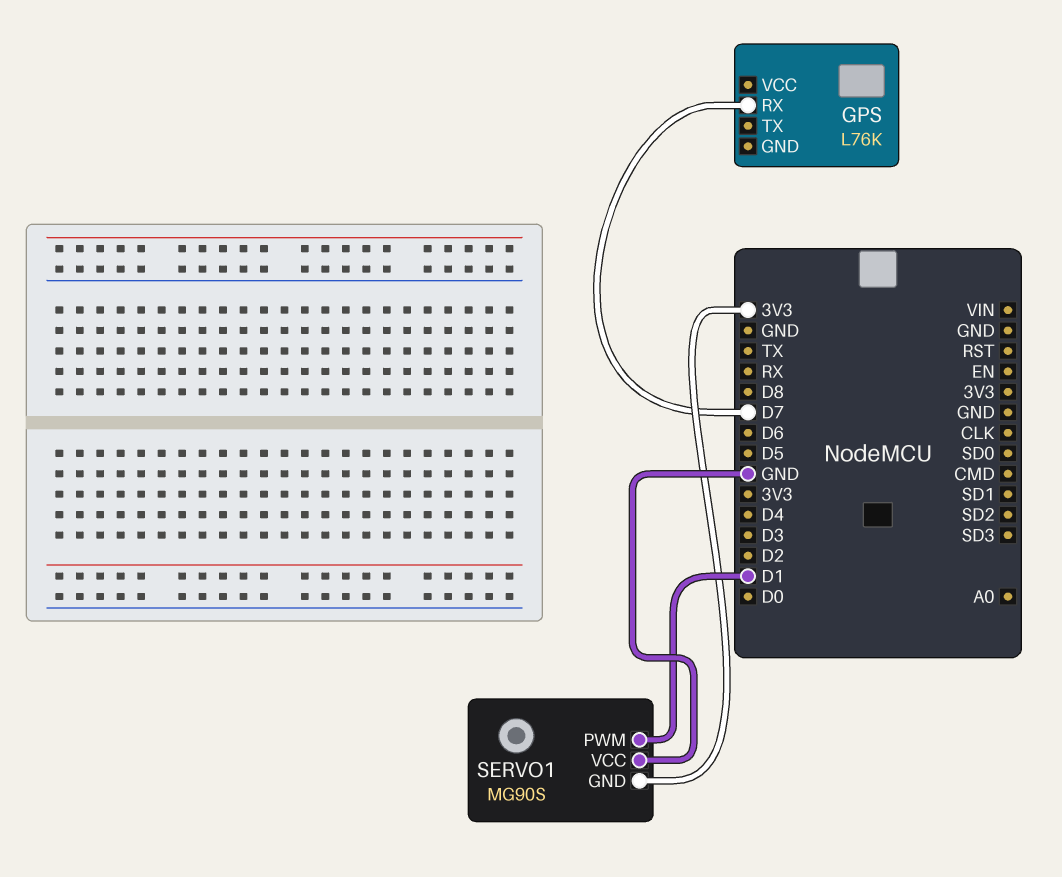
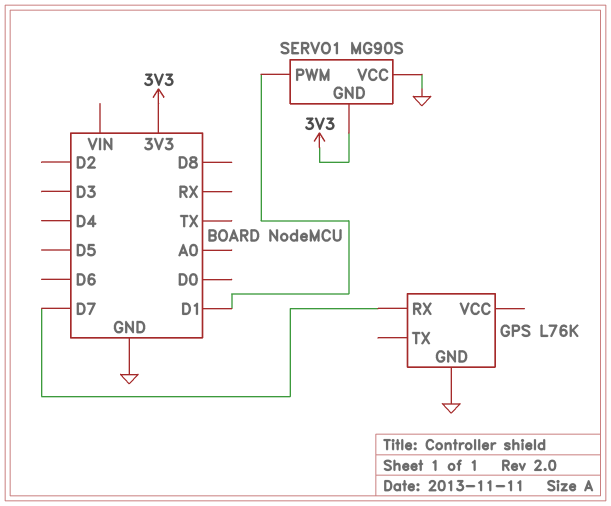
GPS pin GND: none -> GND

